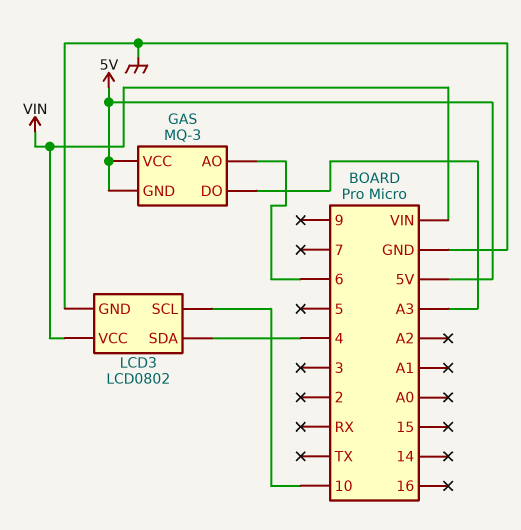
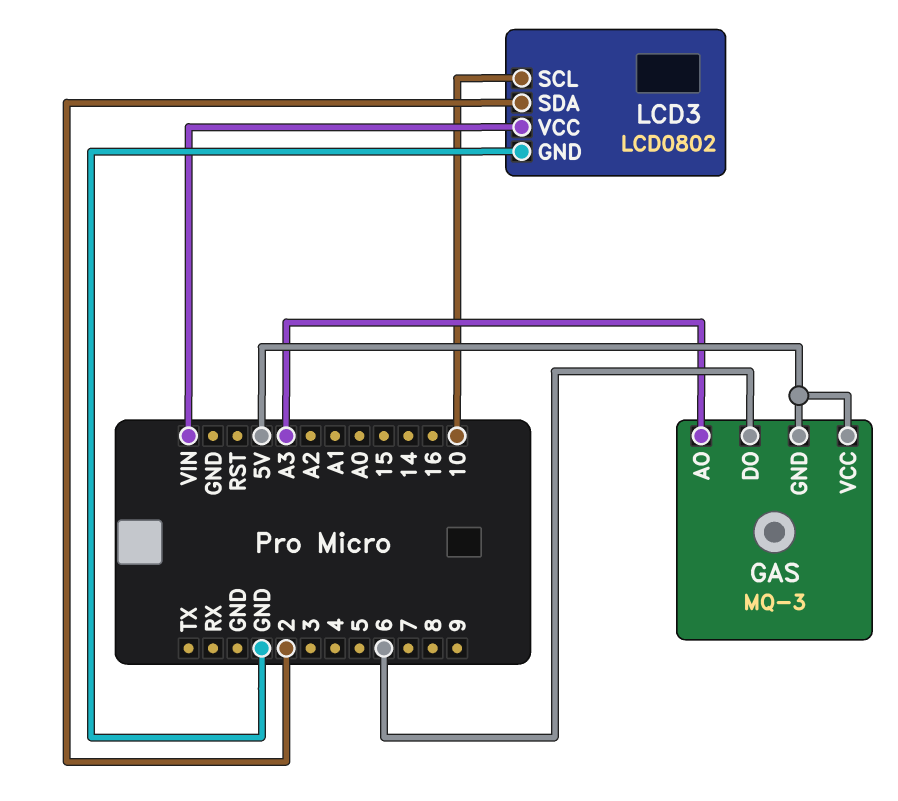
GAS pin AO: 6 -> A3
GAS pin DO: A3 -> 6
LCD3 pin SDA: 4 -> 2

